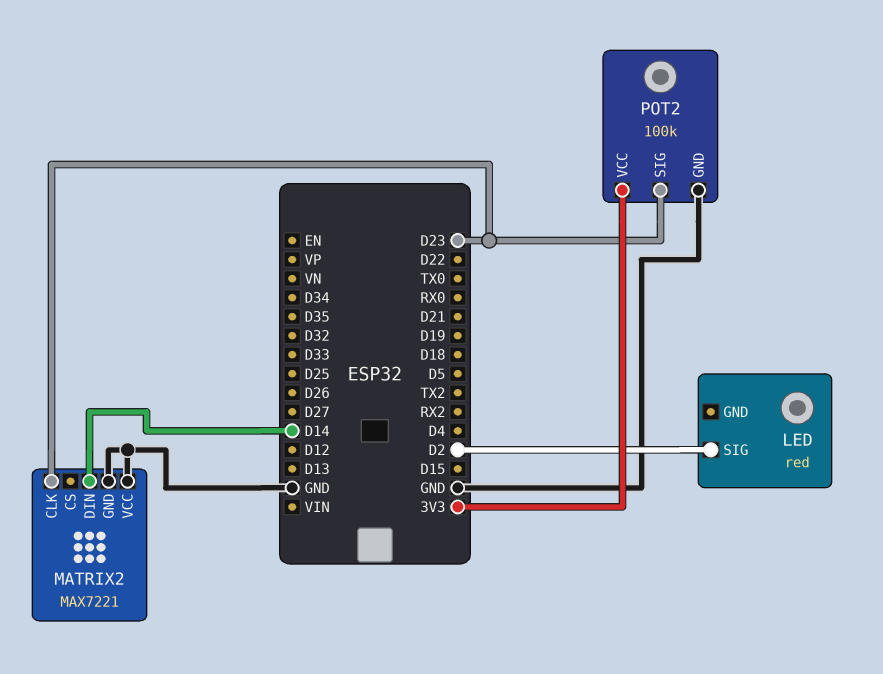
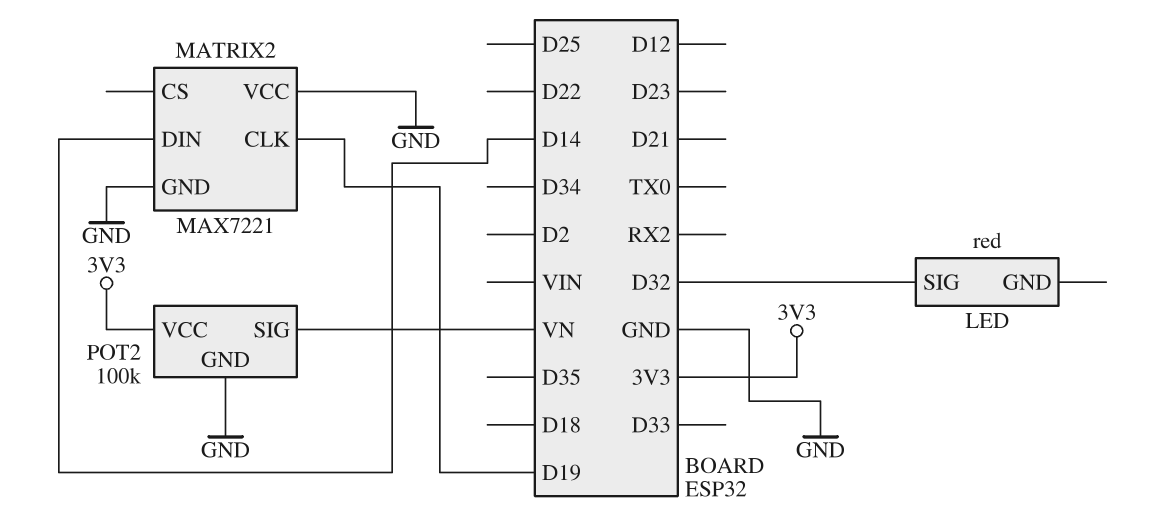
LED pin SIG: D2 -> D32
MATRIX2 pin CLK: D23 -> D19
POT2 pin SIG: D23 -> VN

